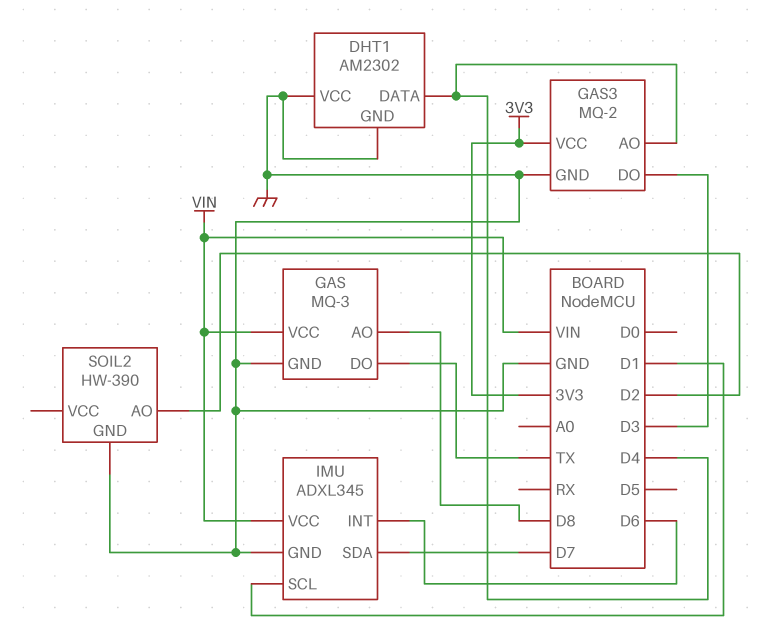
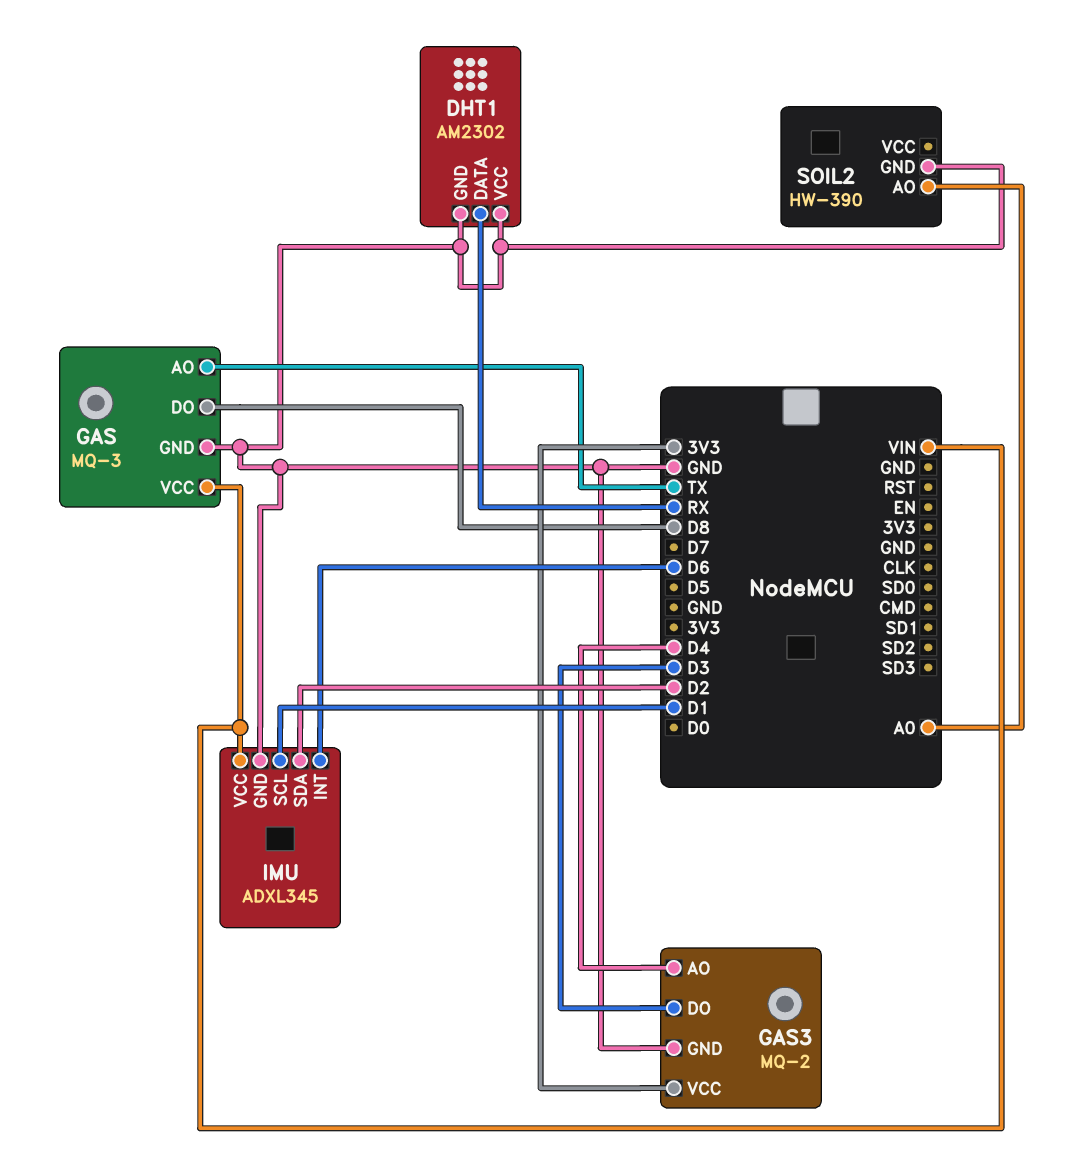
DHT1 pin DATA: D4 -> RX
GAS pin AO: D8 -> TX
GAS pin DO: TX -> D8
IMU pin SDA: D7 -> D2
SOIL2 pin AO: D2 -> A0

